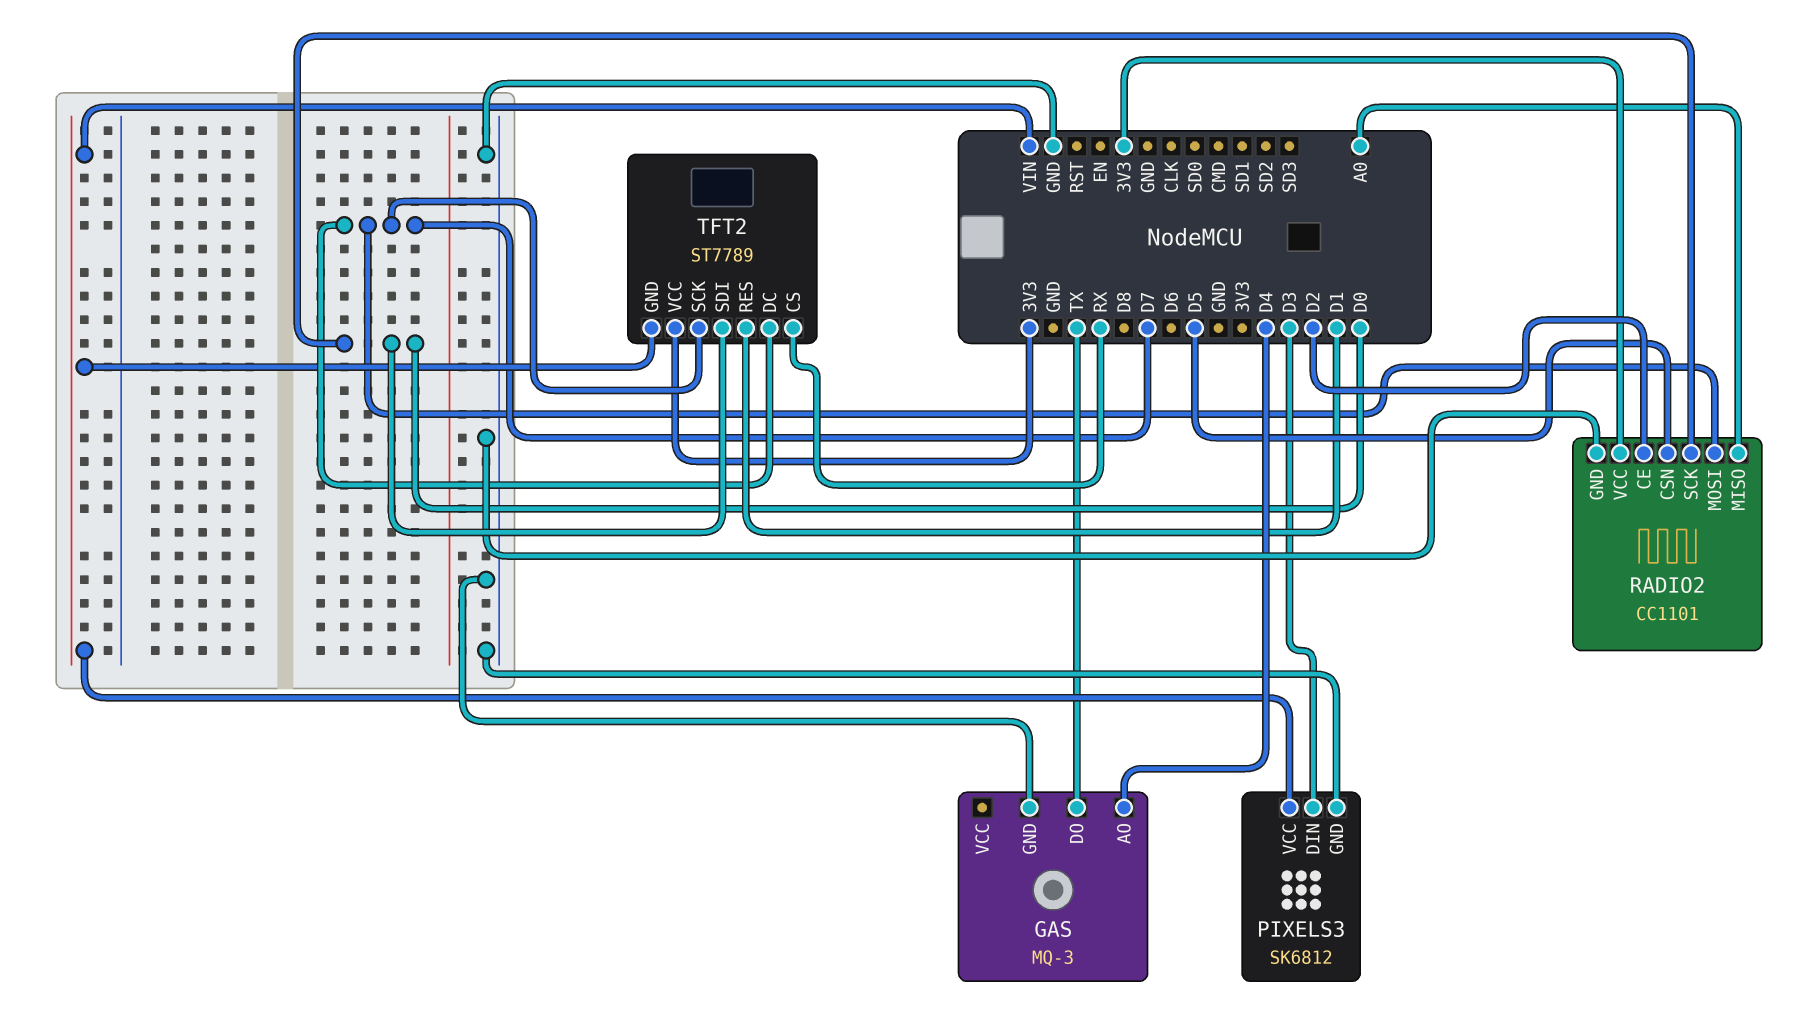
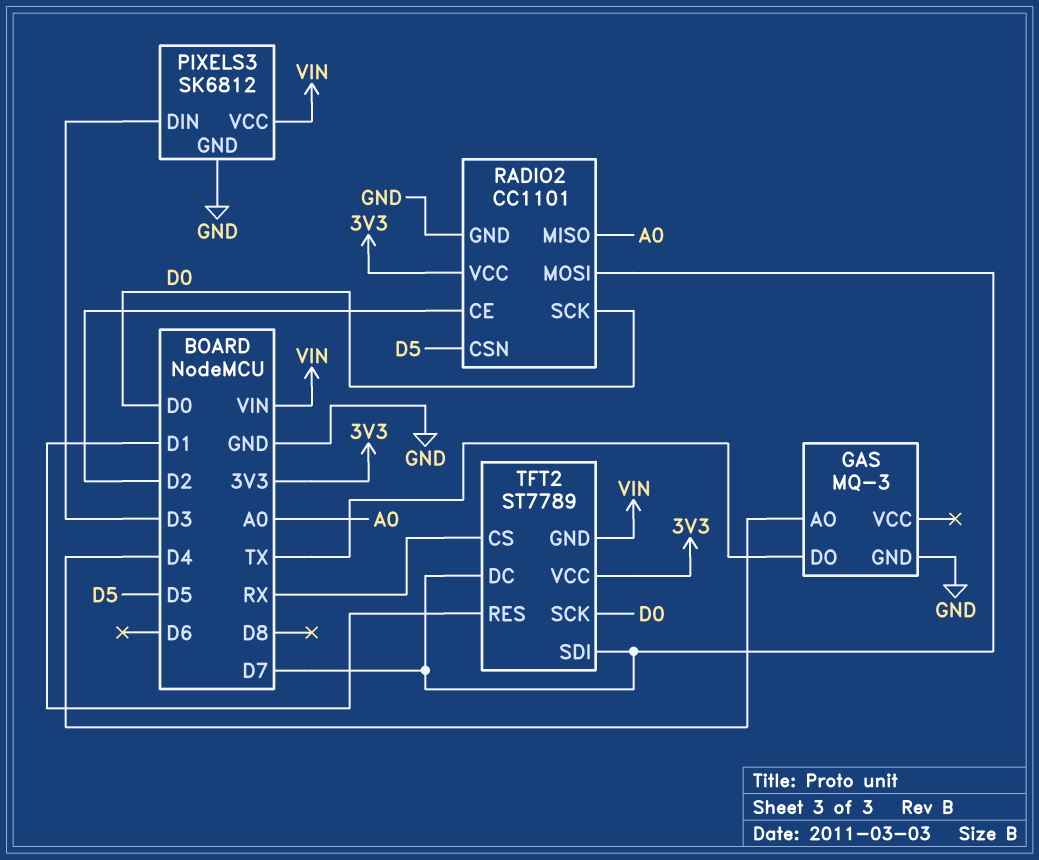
TFT2 pin SCK: D7 -> D0
TFT2 pin SDI: D0 -> D7

